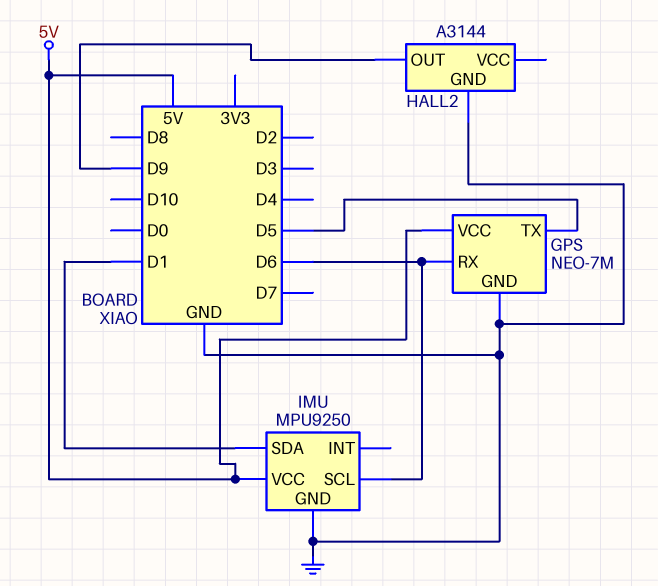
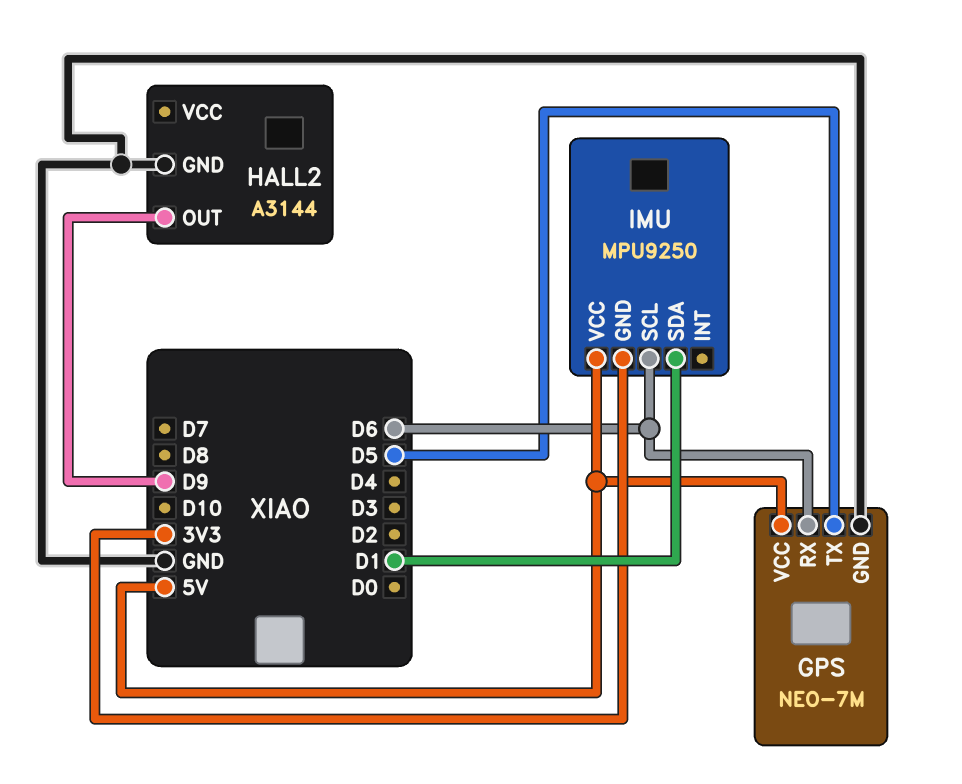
IMU pin GND: GND -> 3V3

